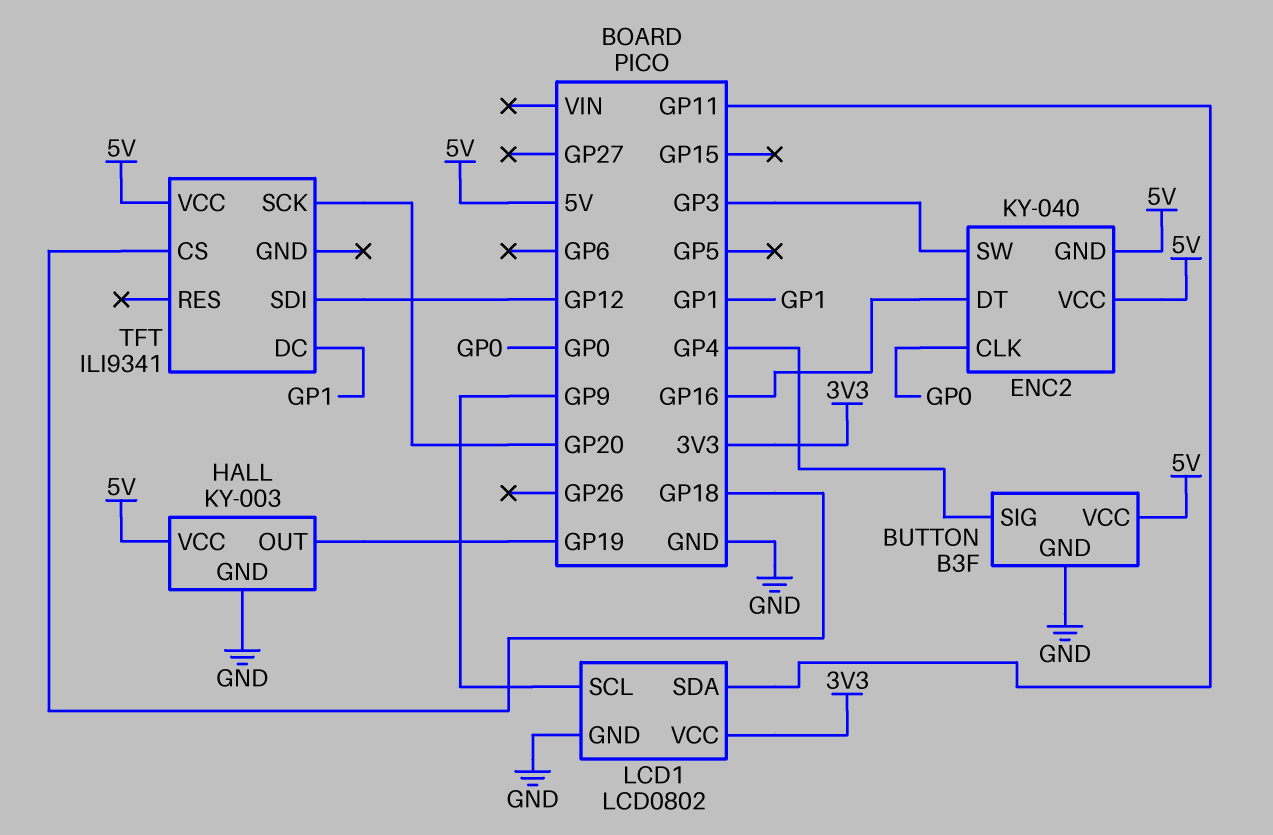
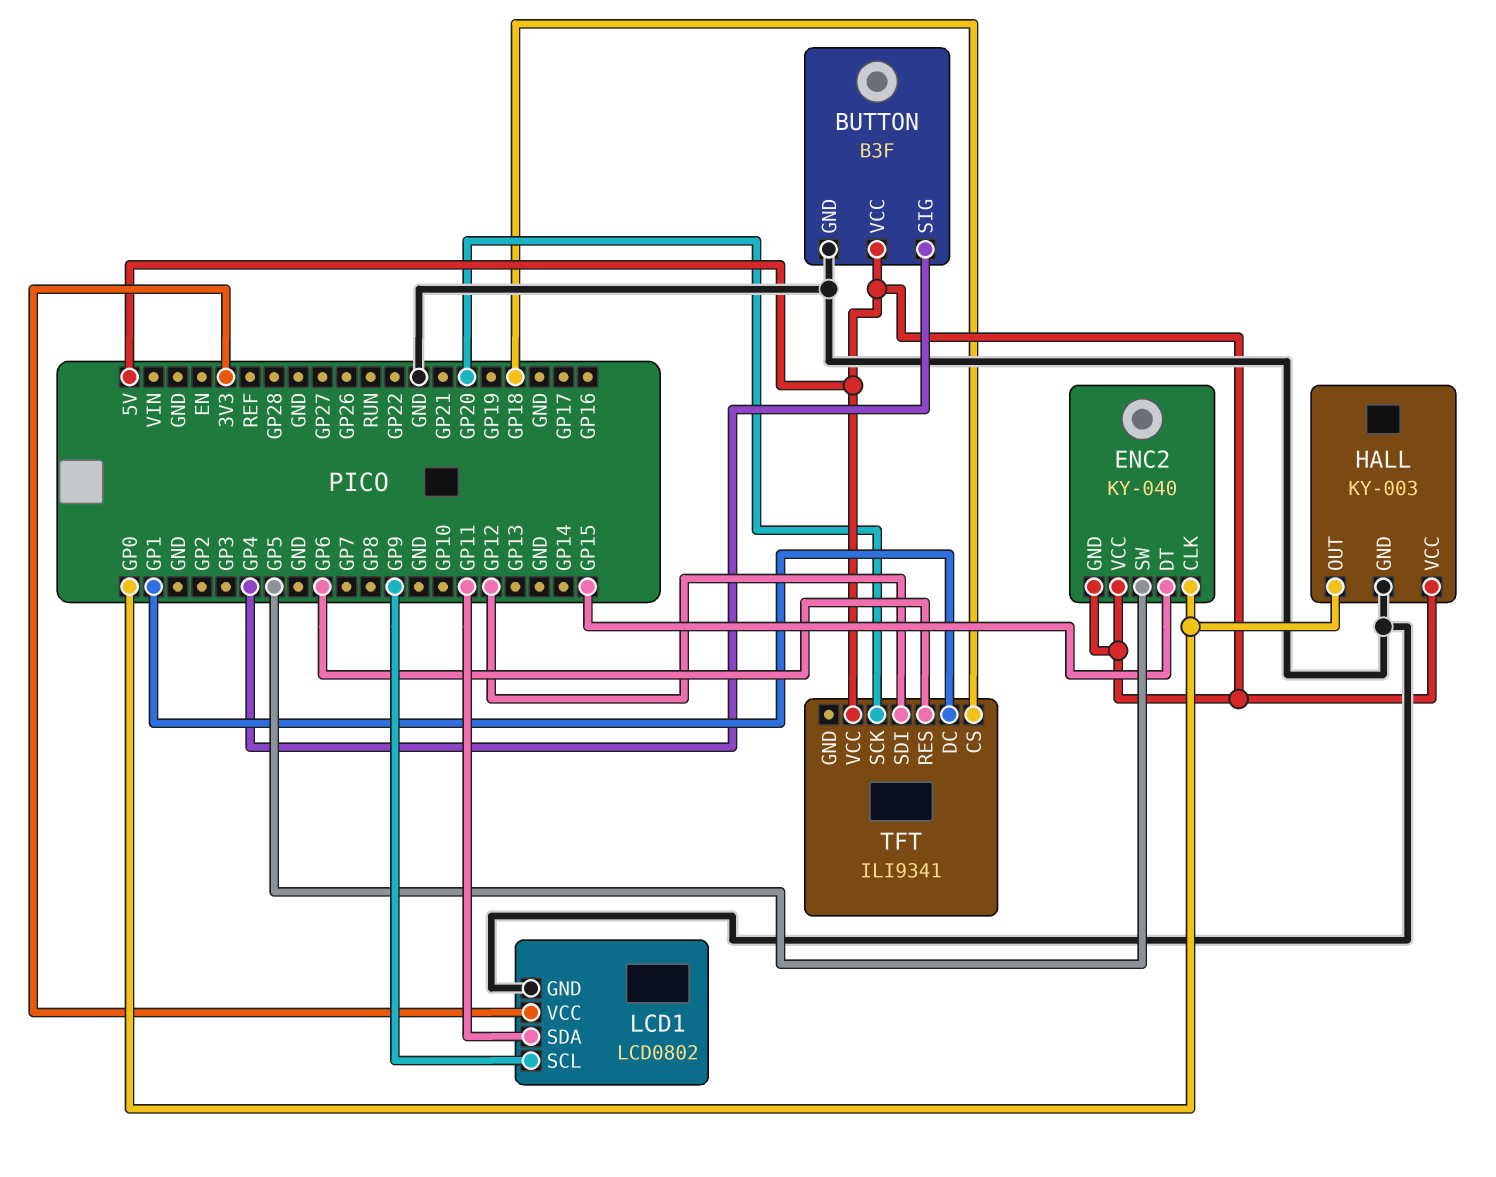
ENC2 pin DT: GP16 -> GP15
ENC2 pin SW: GP3 -> GP5
HALL pin OUT: GP19 -> GP0
TFT pin RES: none -> GP6

